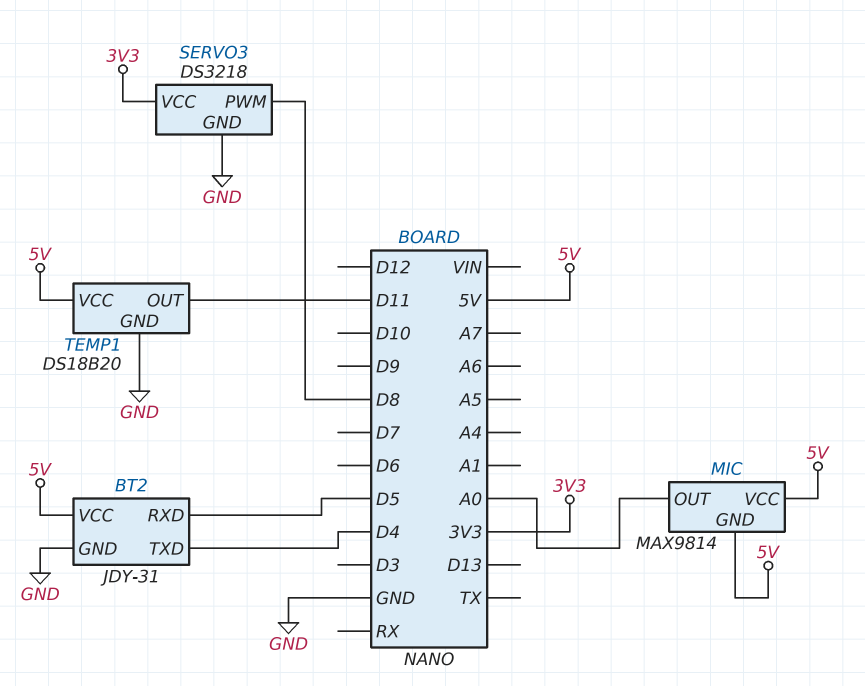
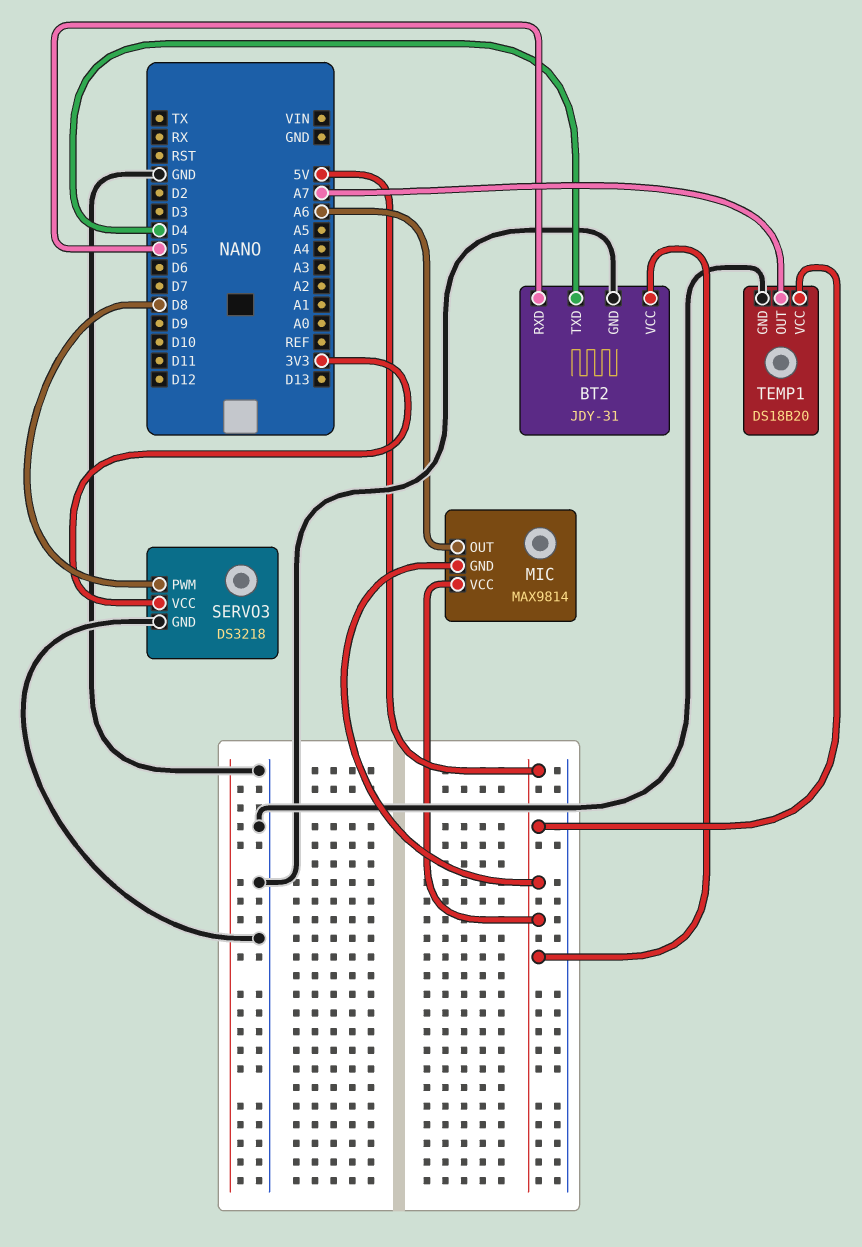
MIC pin OUT: A0 -> A6
TEMP1 pin OUT: D11 -> A7

